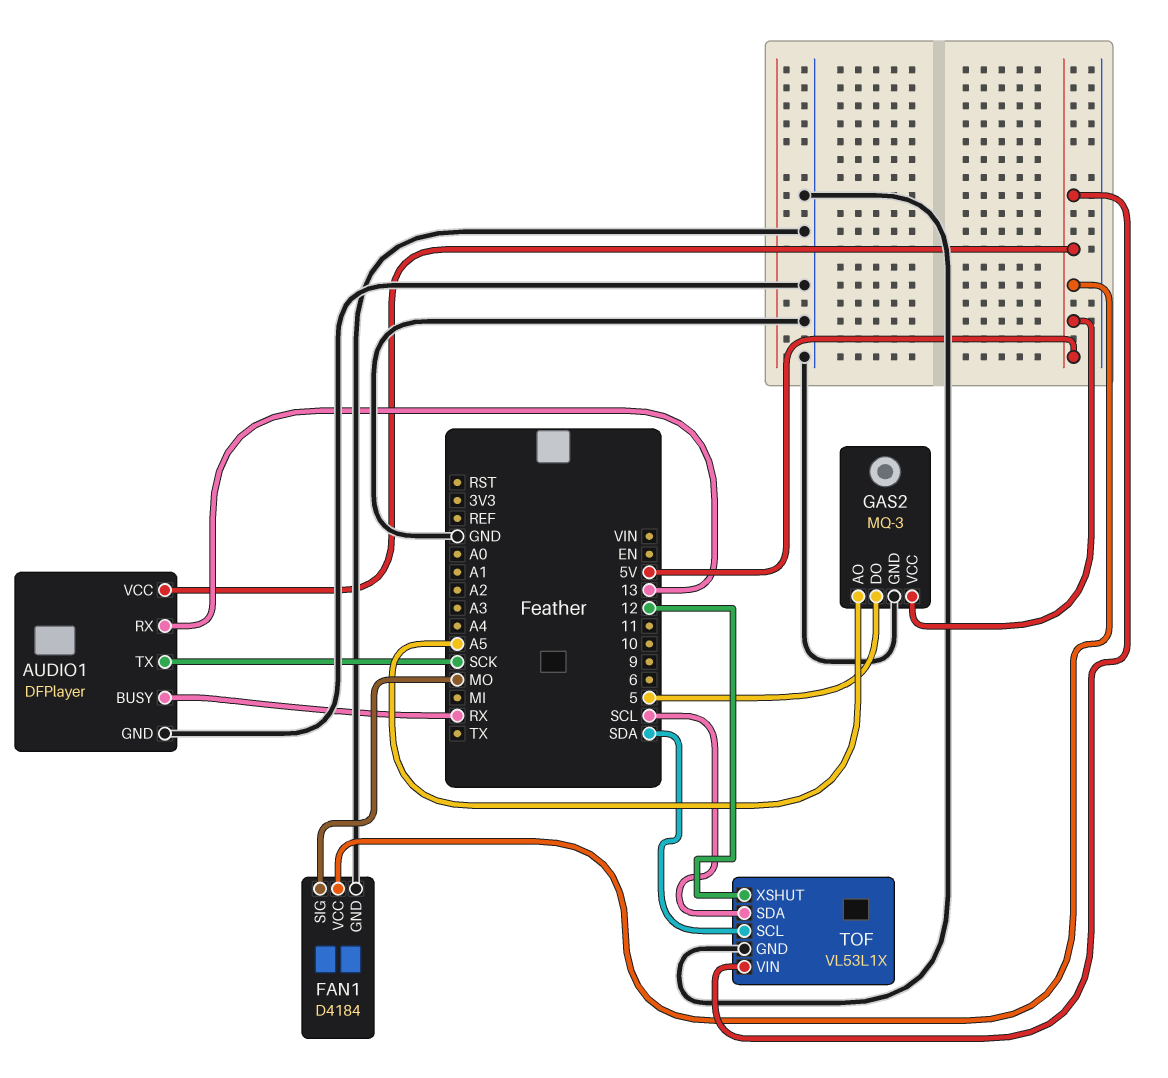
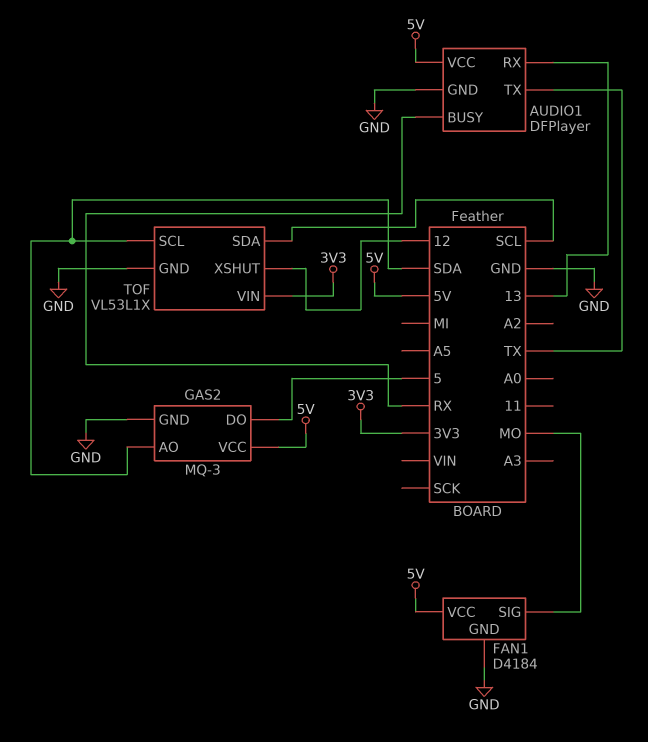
AUDIO1 pin TX: SCK -> TX
GAS2 pin AO: A5 -> SDA
TOF pin VIN: 5V -> 3V3

